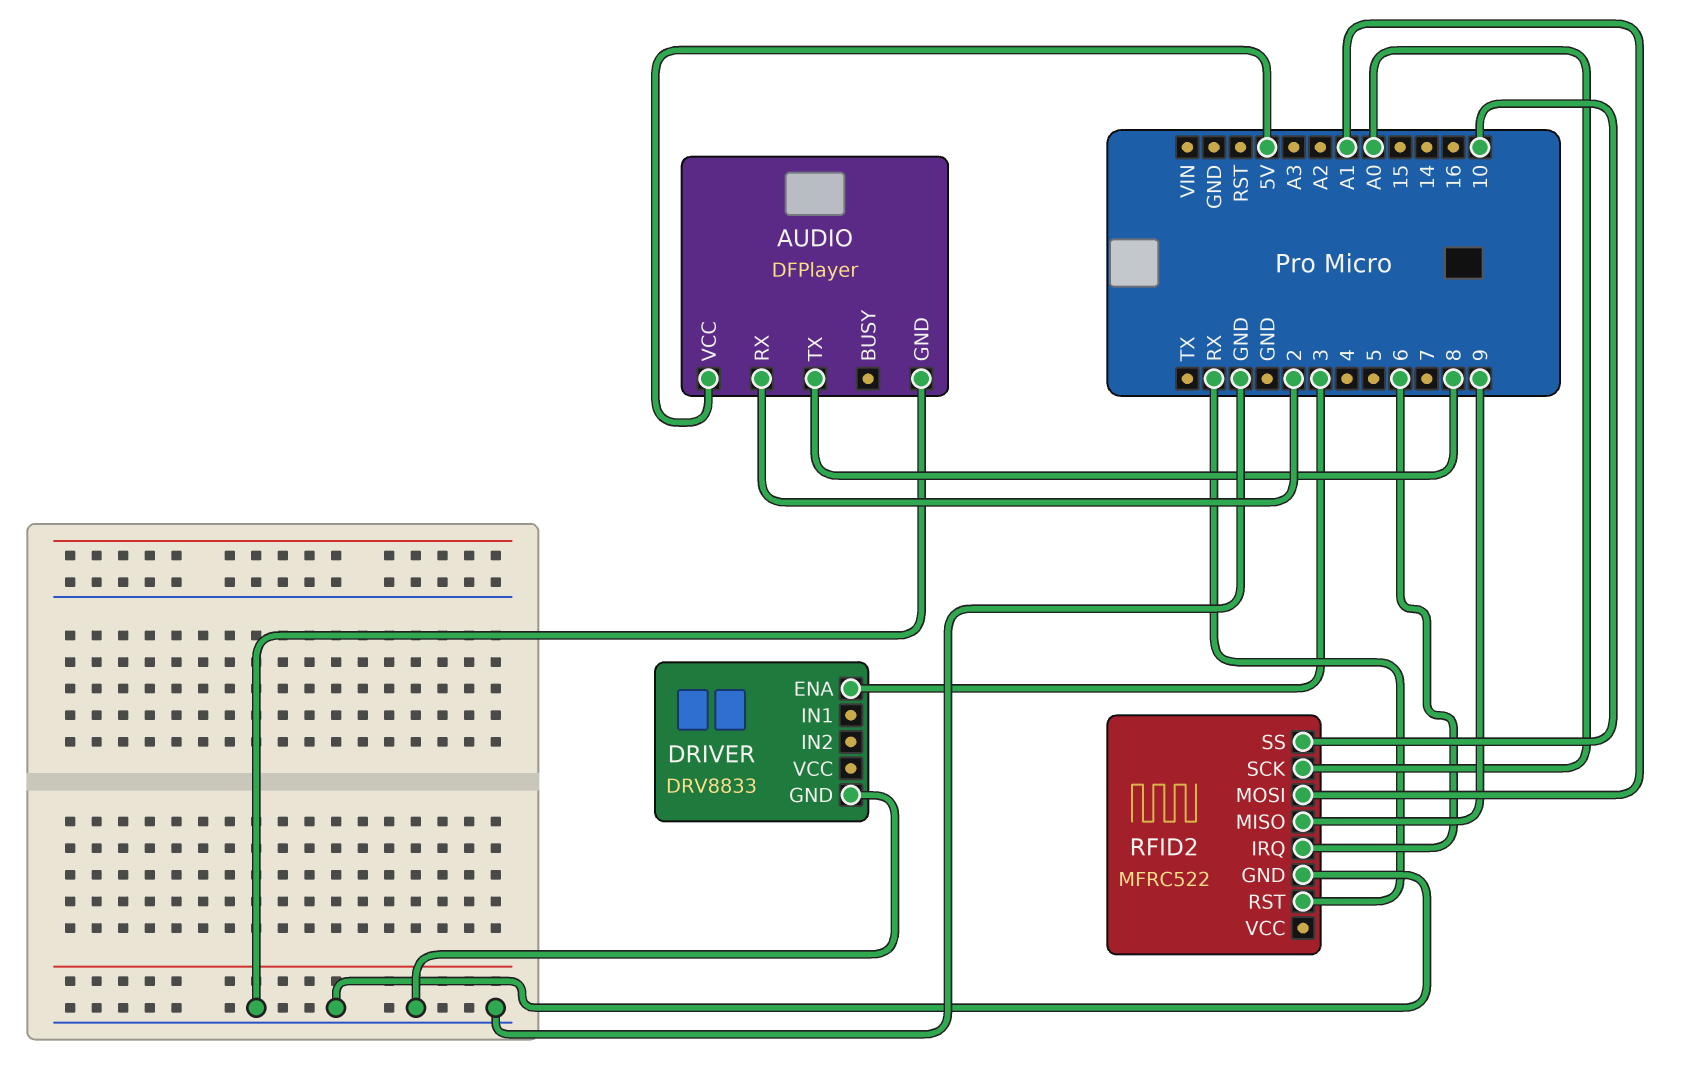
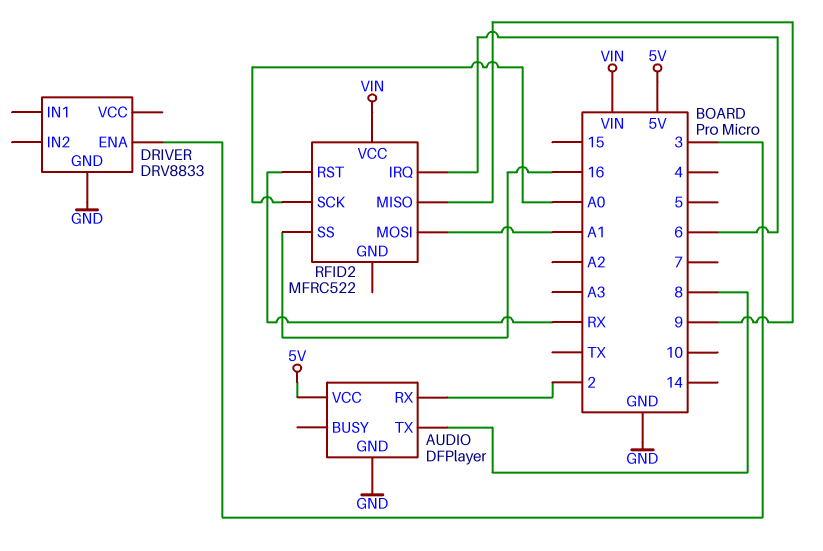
RFID2 pin GND: GND -> none
RFID2 pin SS: 10 -> 16
RFID2 pin VCC: none -> VIN

